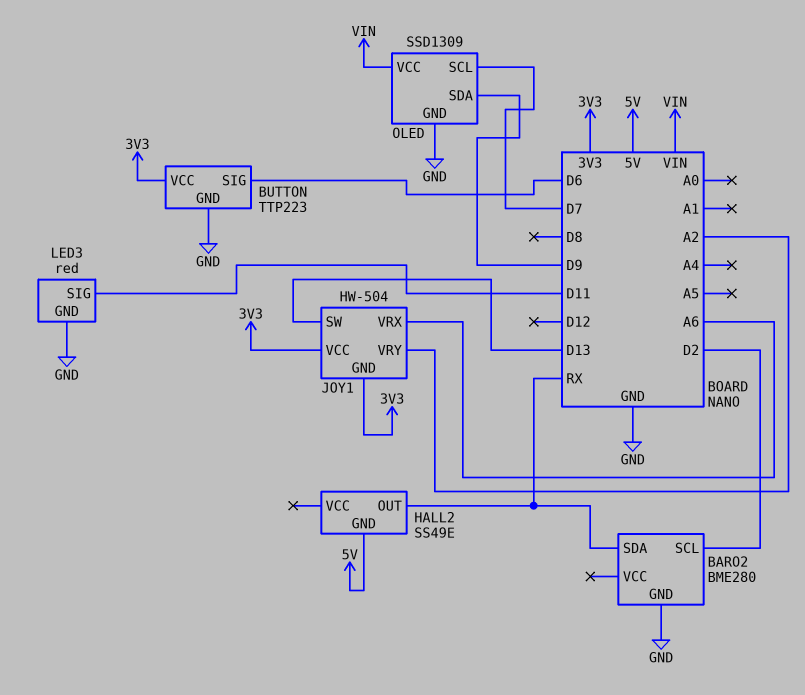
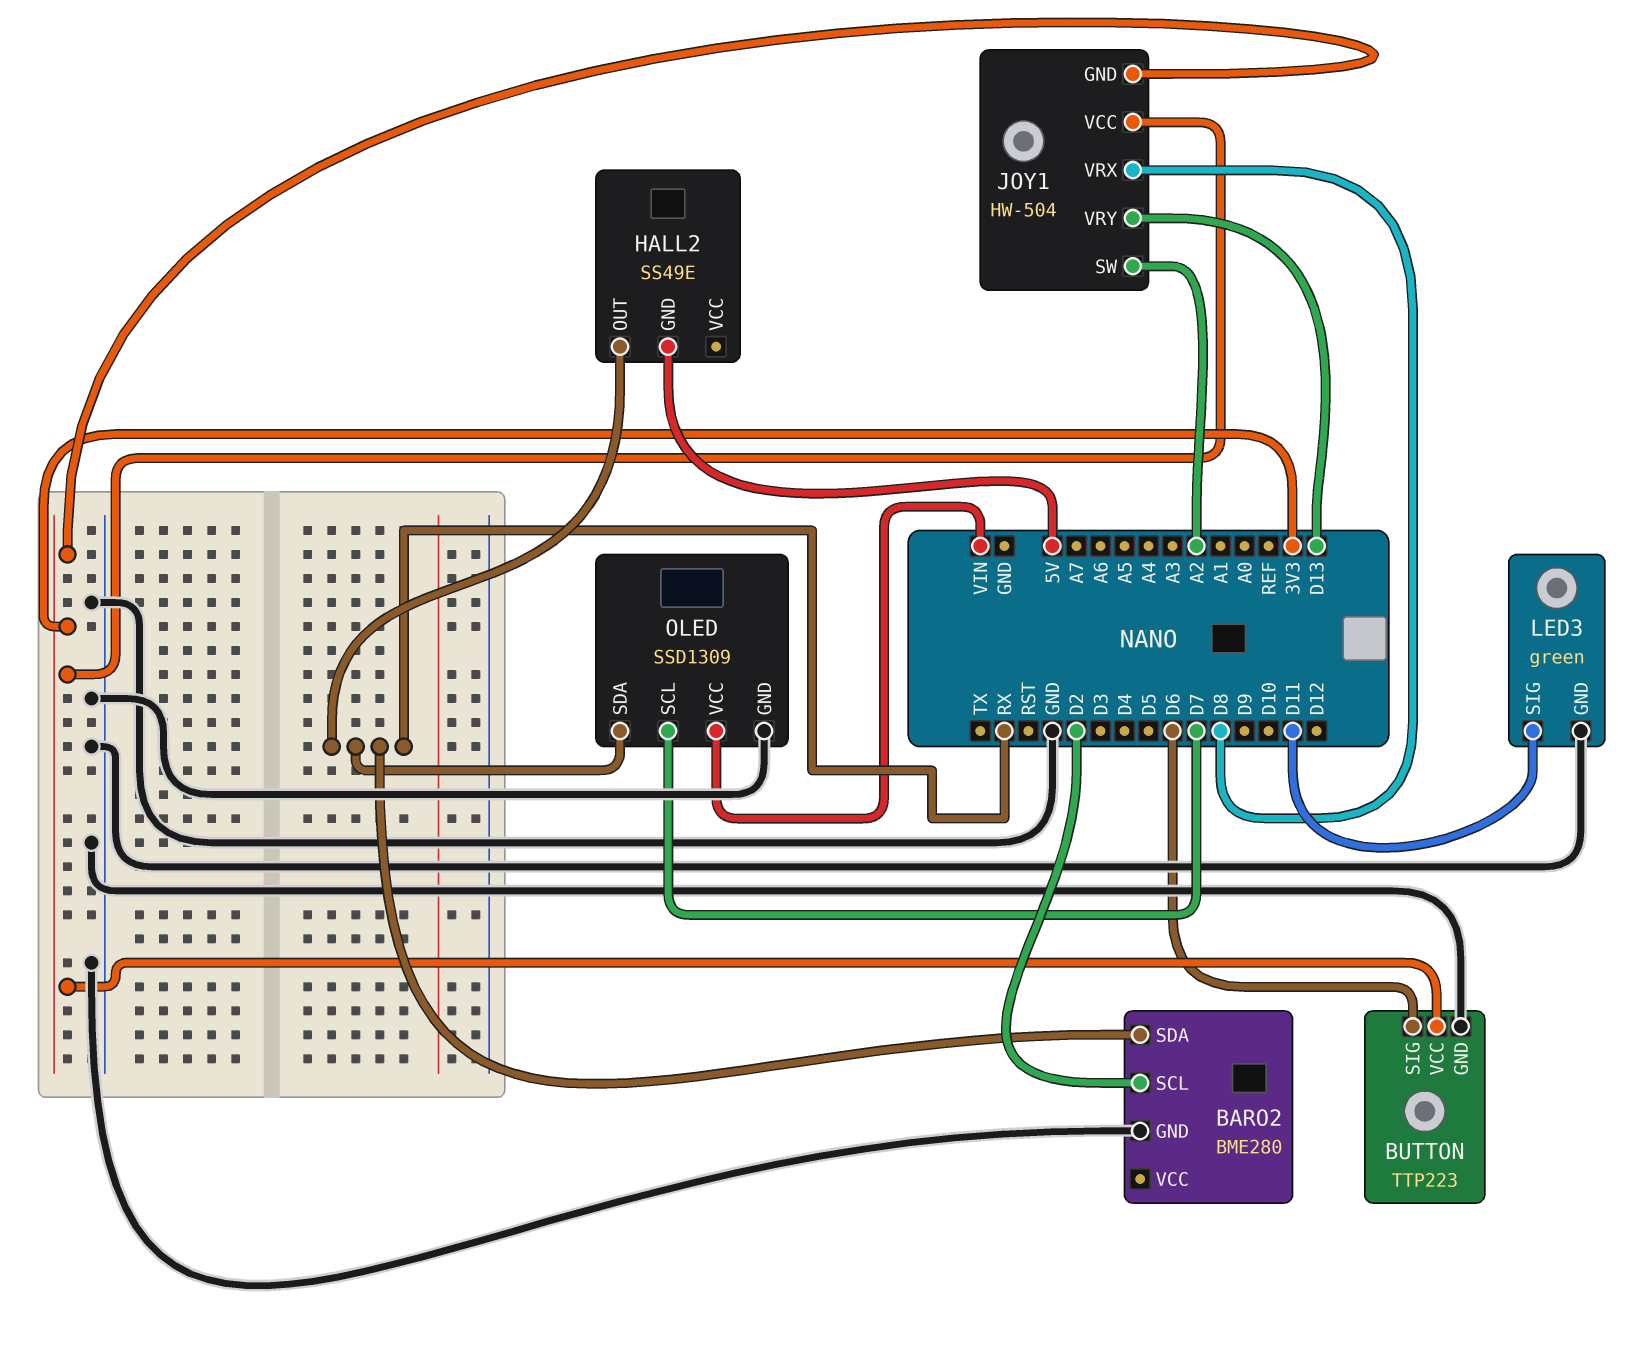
JOY1 pin SW: D13 -> A2
JOY1 pin VRX: A6 -> D8
JOY1 pin VRY: A2 -> D13
LED3: red -> green
OLED pin SDA: D9 -> RX

